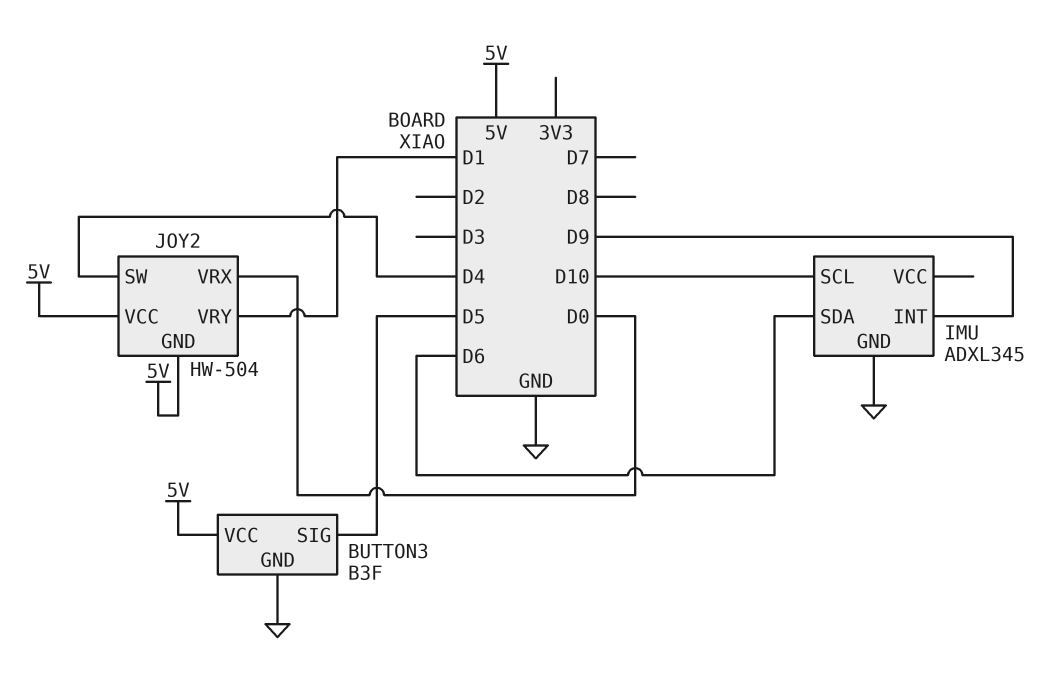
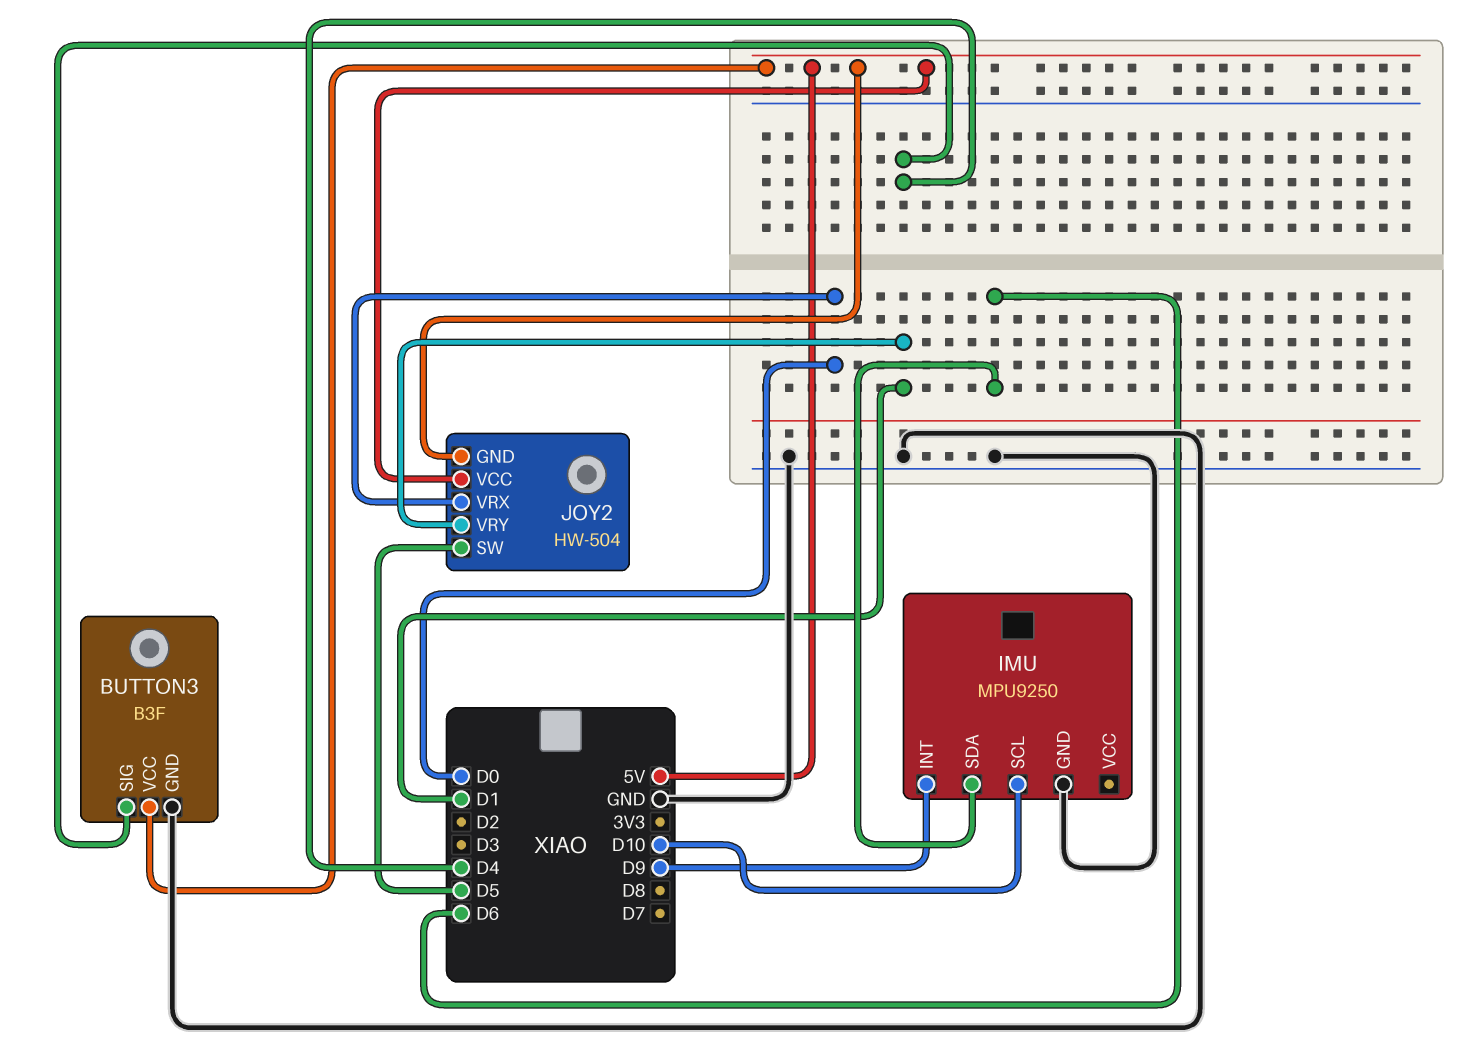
BUTTON3 pin SIG: D5 -> D4
IMU: ADXL345 -> MPU9250
JOY2 pin SW: D4 -> D5

